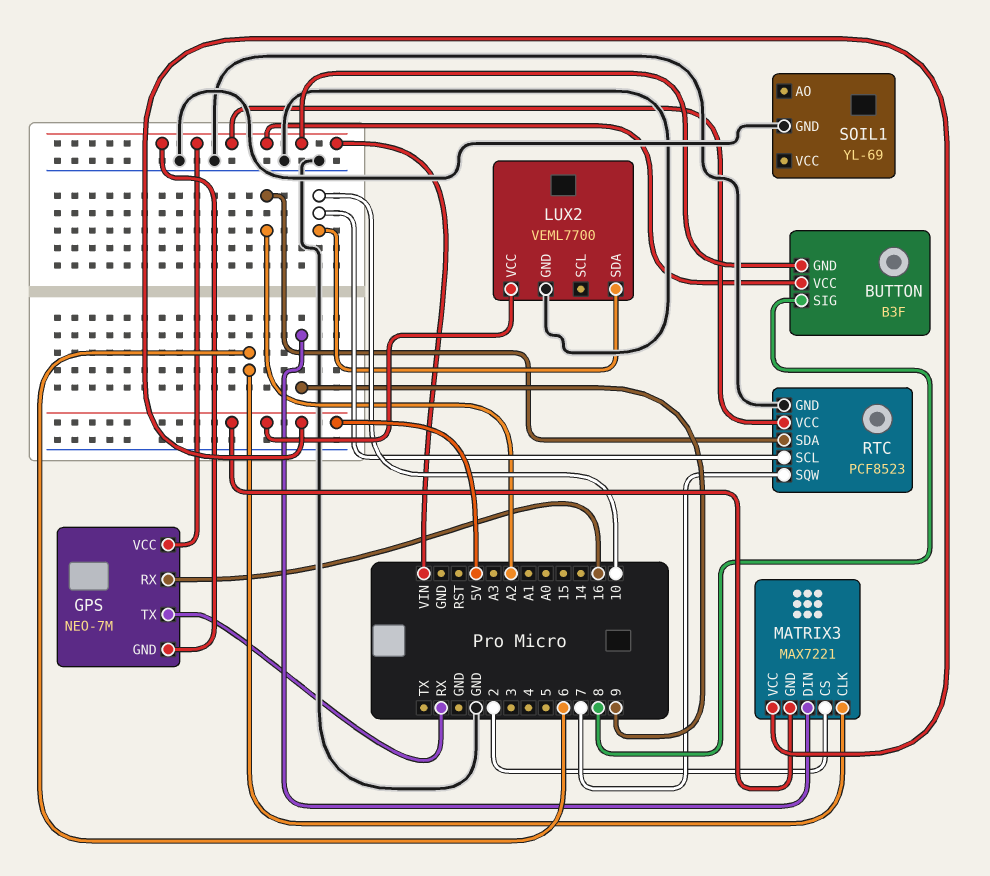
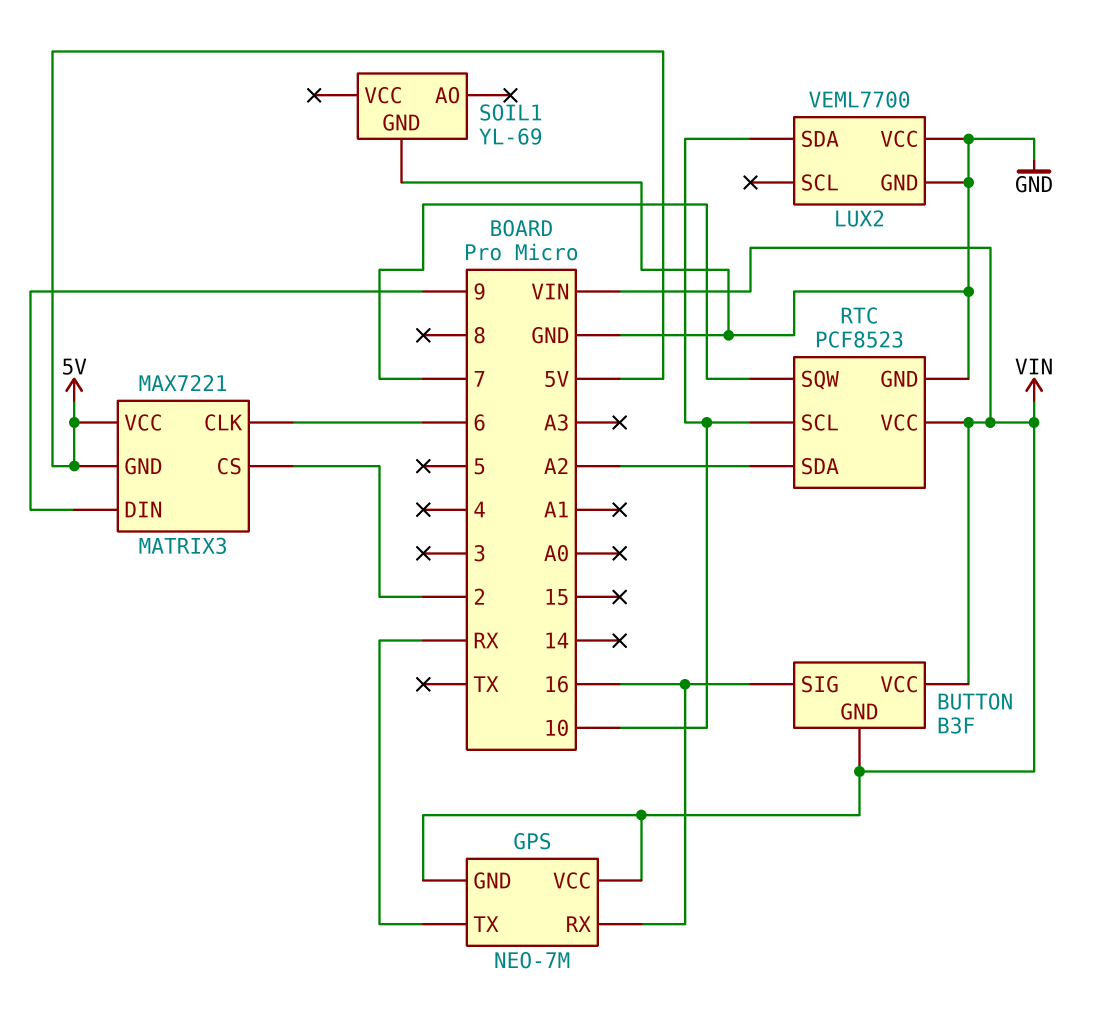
BUTTON pin SIG: 8 -> 16
LUX2 pin VCC: 5V -> GND

